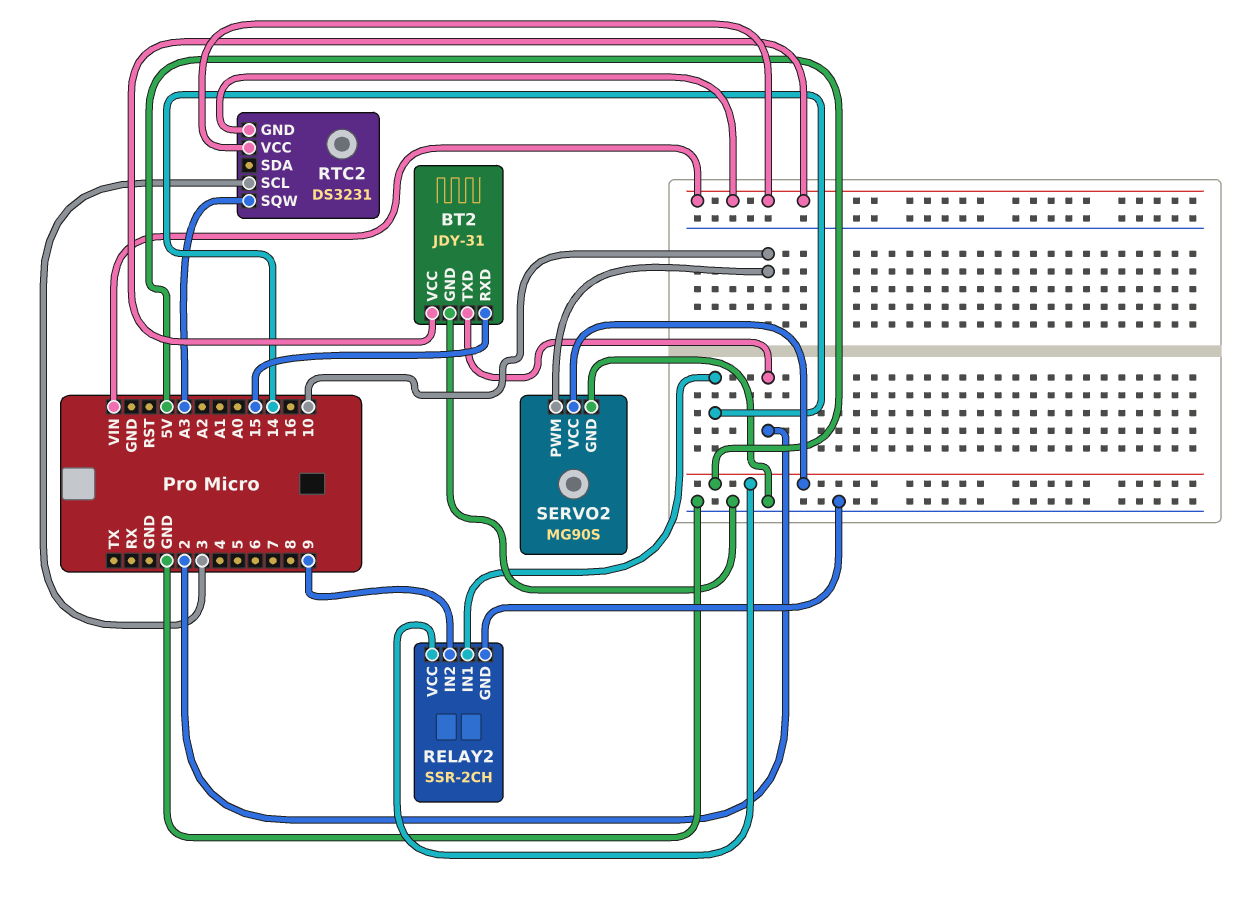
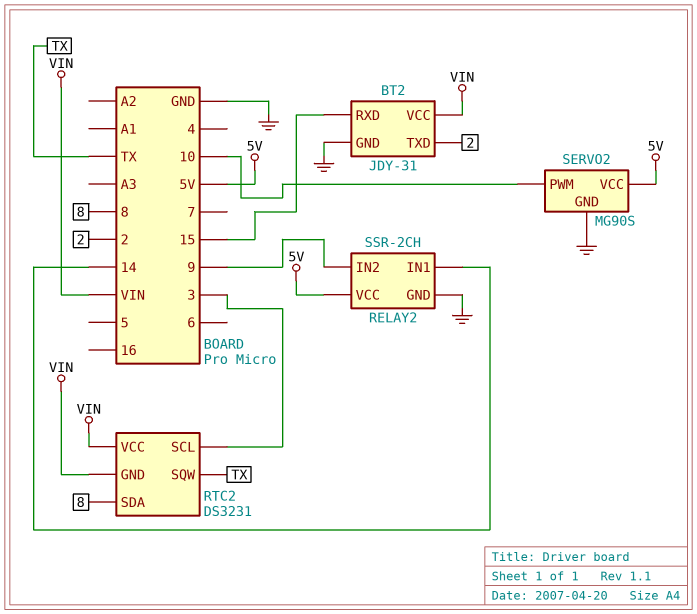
RTC2 pin SDA: none -> 8
RTC2 pin SQW: A3 -> TX

